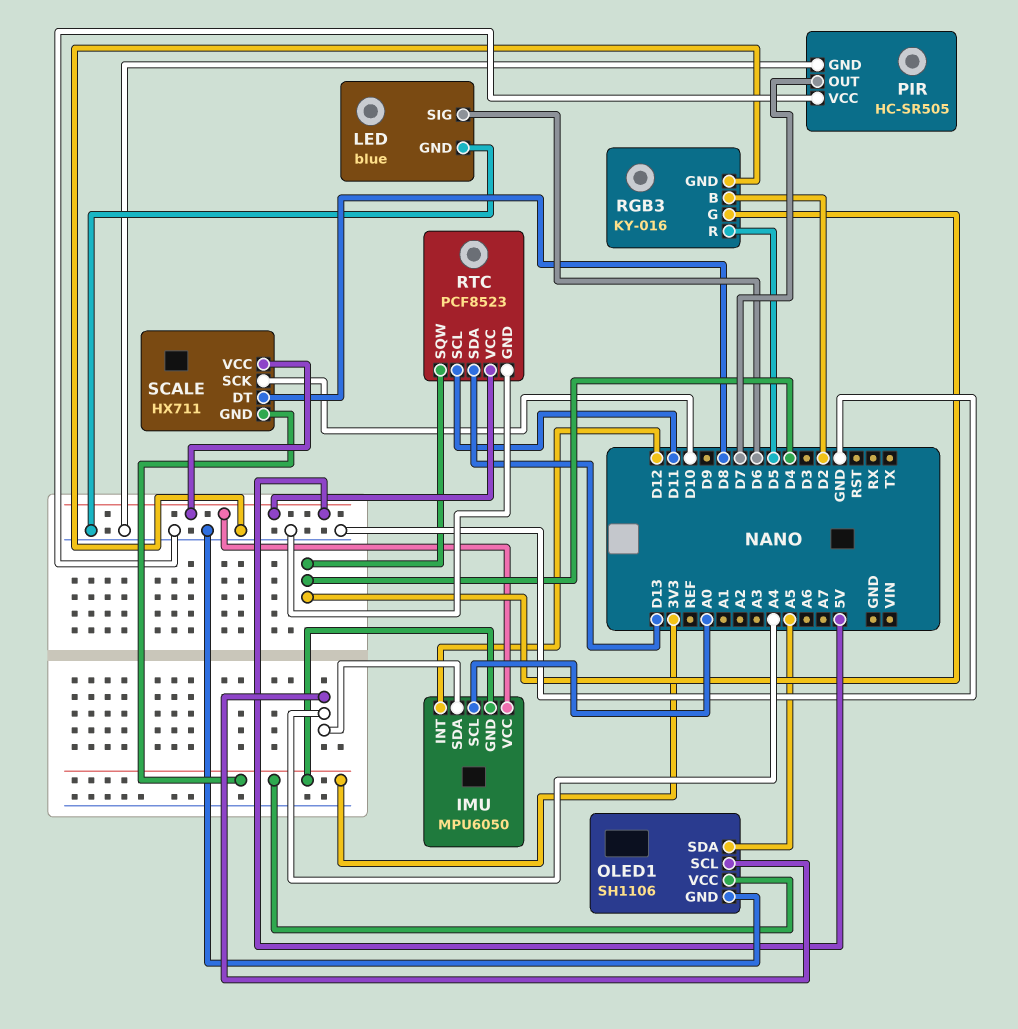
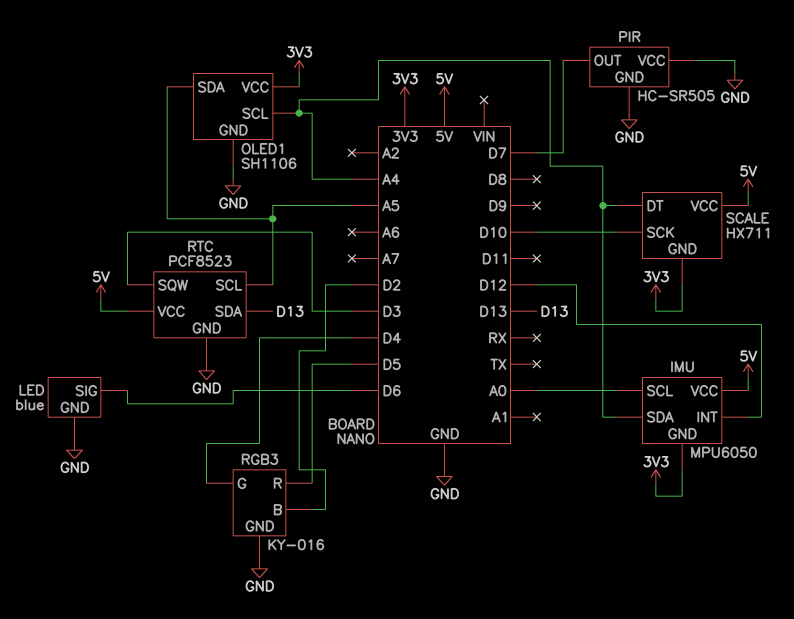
RTC pin SCL: D11 -> A5
RTC pin SQW: D4 -> D3
SCALE pin DT: D8 -> A4

